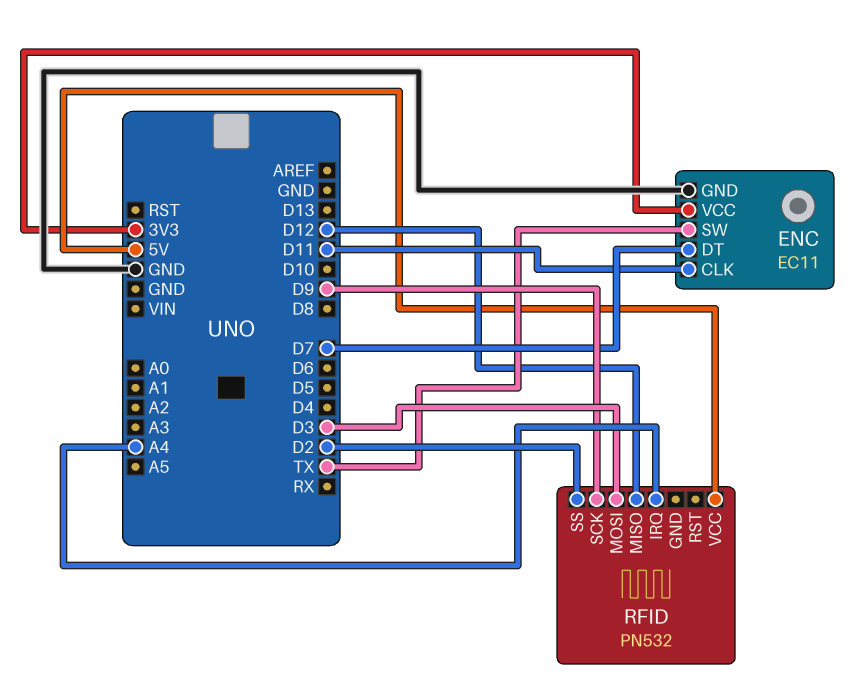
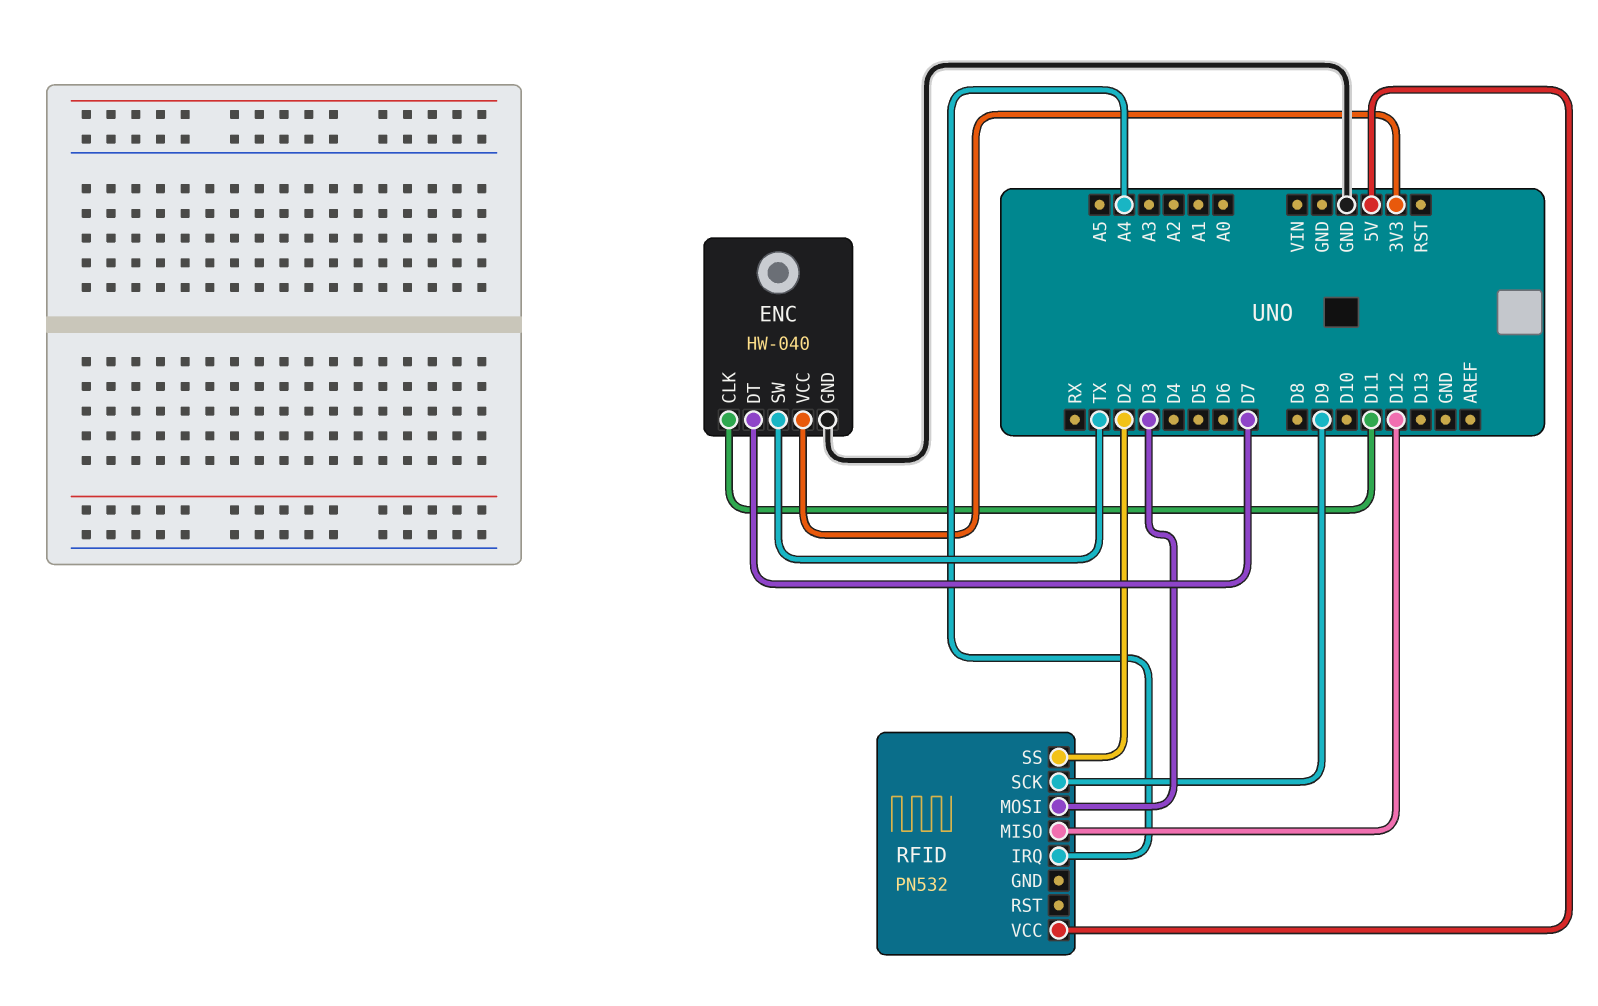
ENC: EC11 -> HW-040

